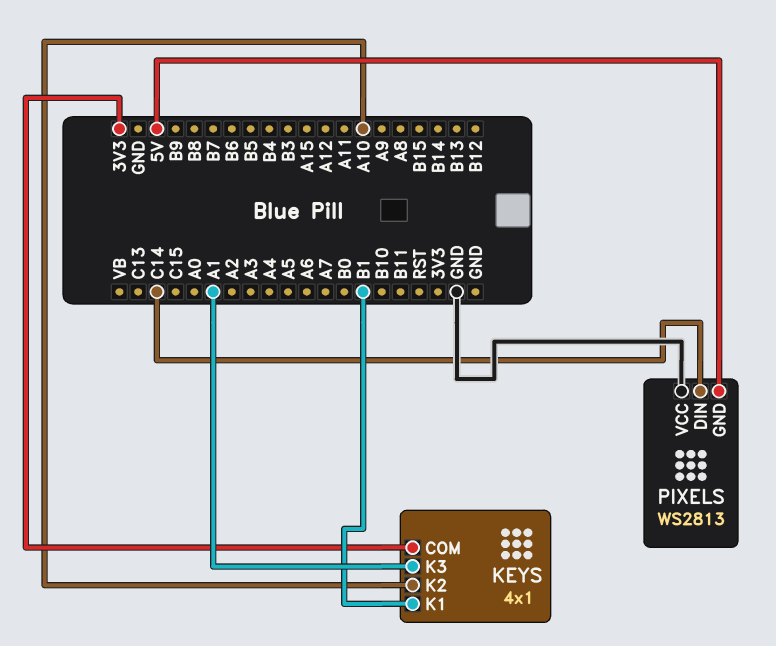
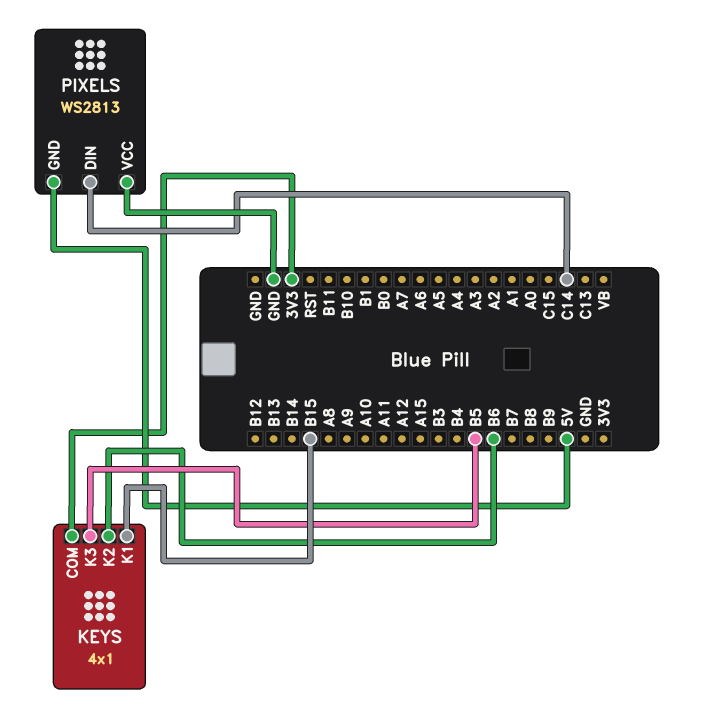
KEYS pin K1: B1 -> B15
KEYS pin K2: A10 -> B6
KEYS pin K3: A1 -> B5

